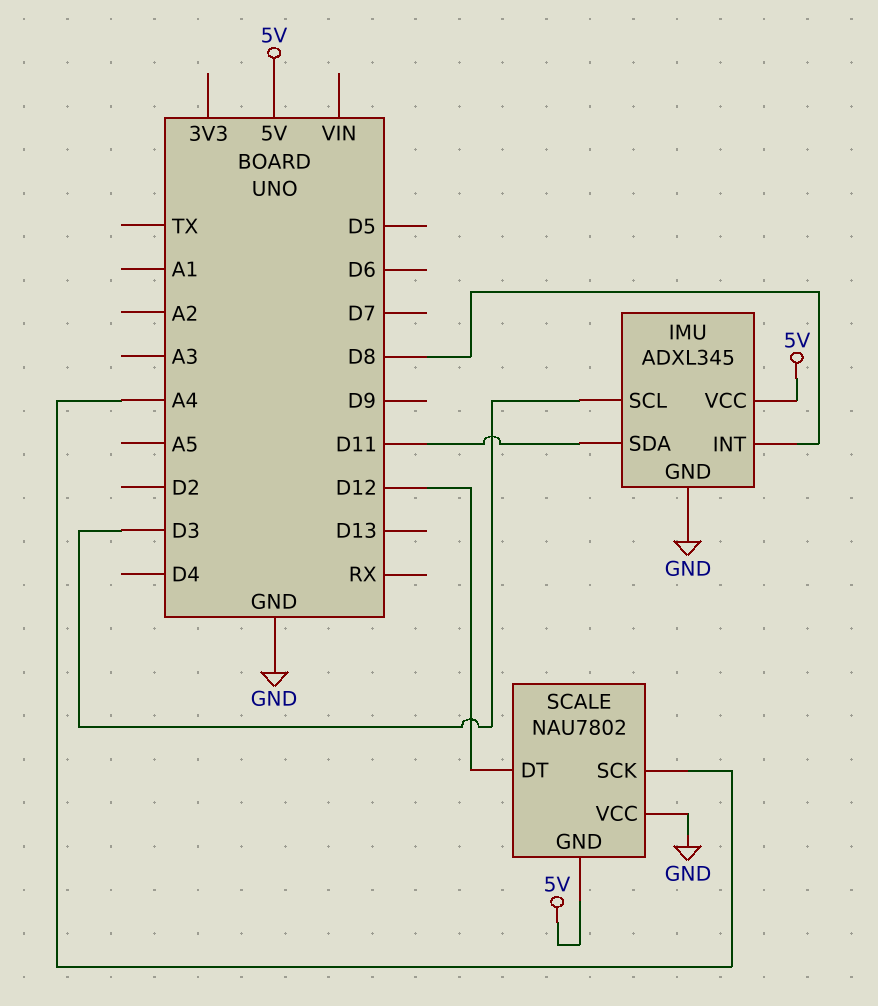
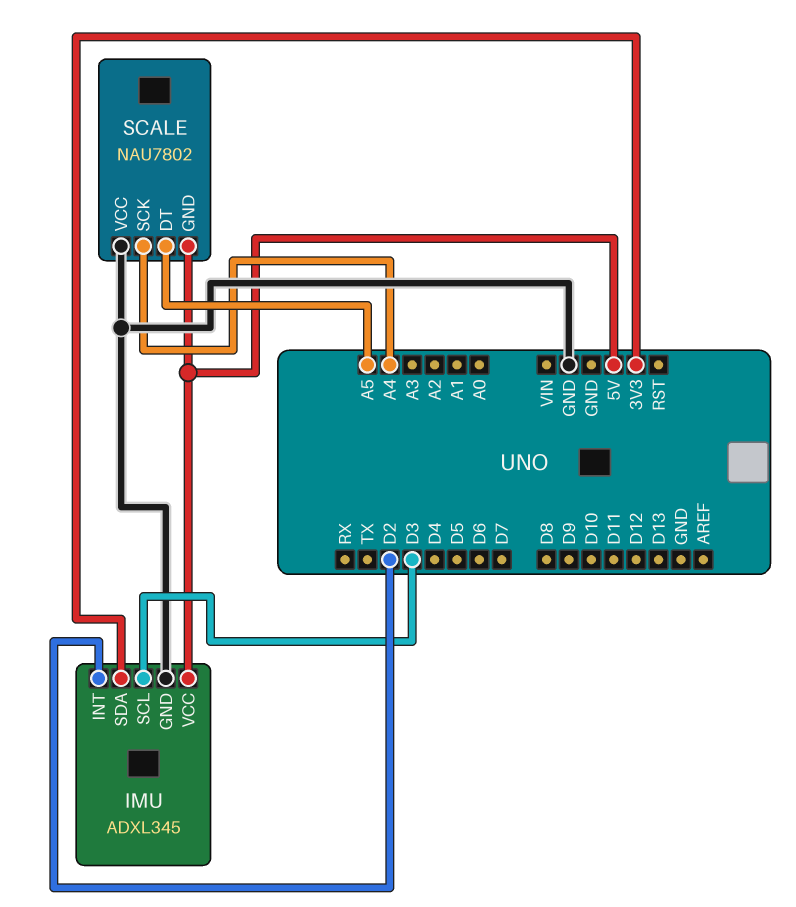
IMU pin INT: D8 -> D2
IMU pin SDA: D11 -> 3V3
SCALE pin DT: D12 -> A5

